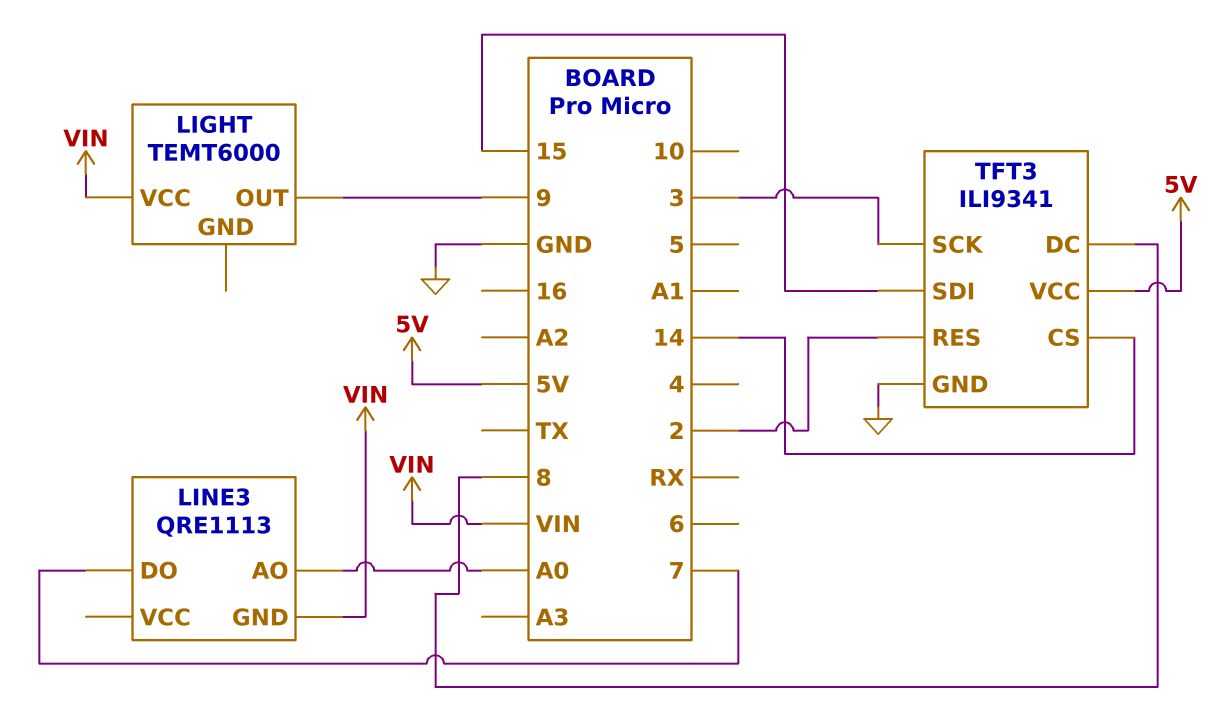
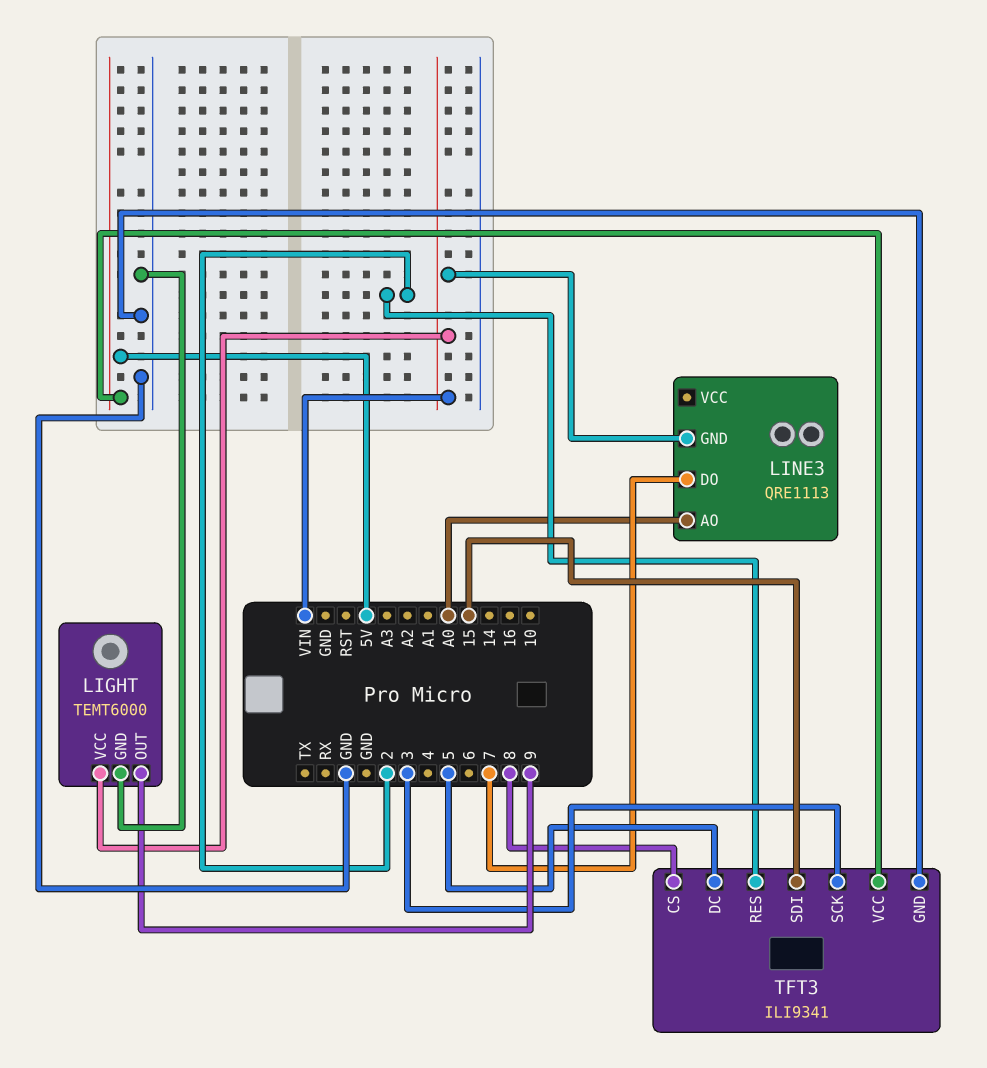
LIGHT pin GND: none -> GND
TFT3 pin CS: 14 -> 8
TFT3 pin DC: 8 -> 5

